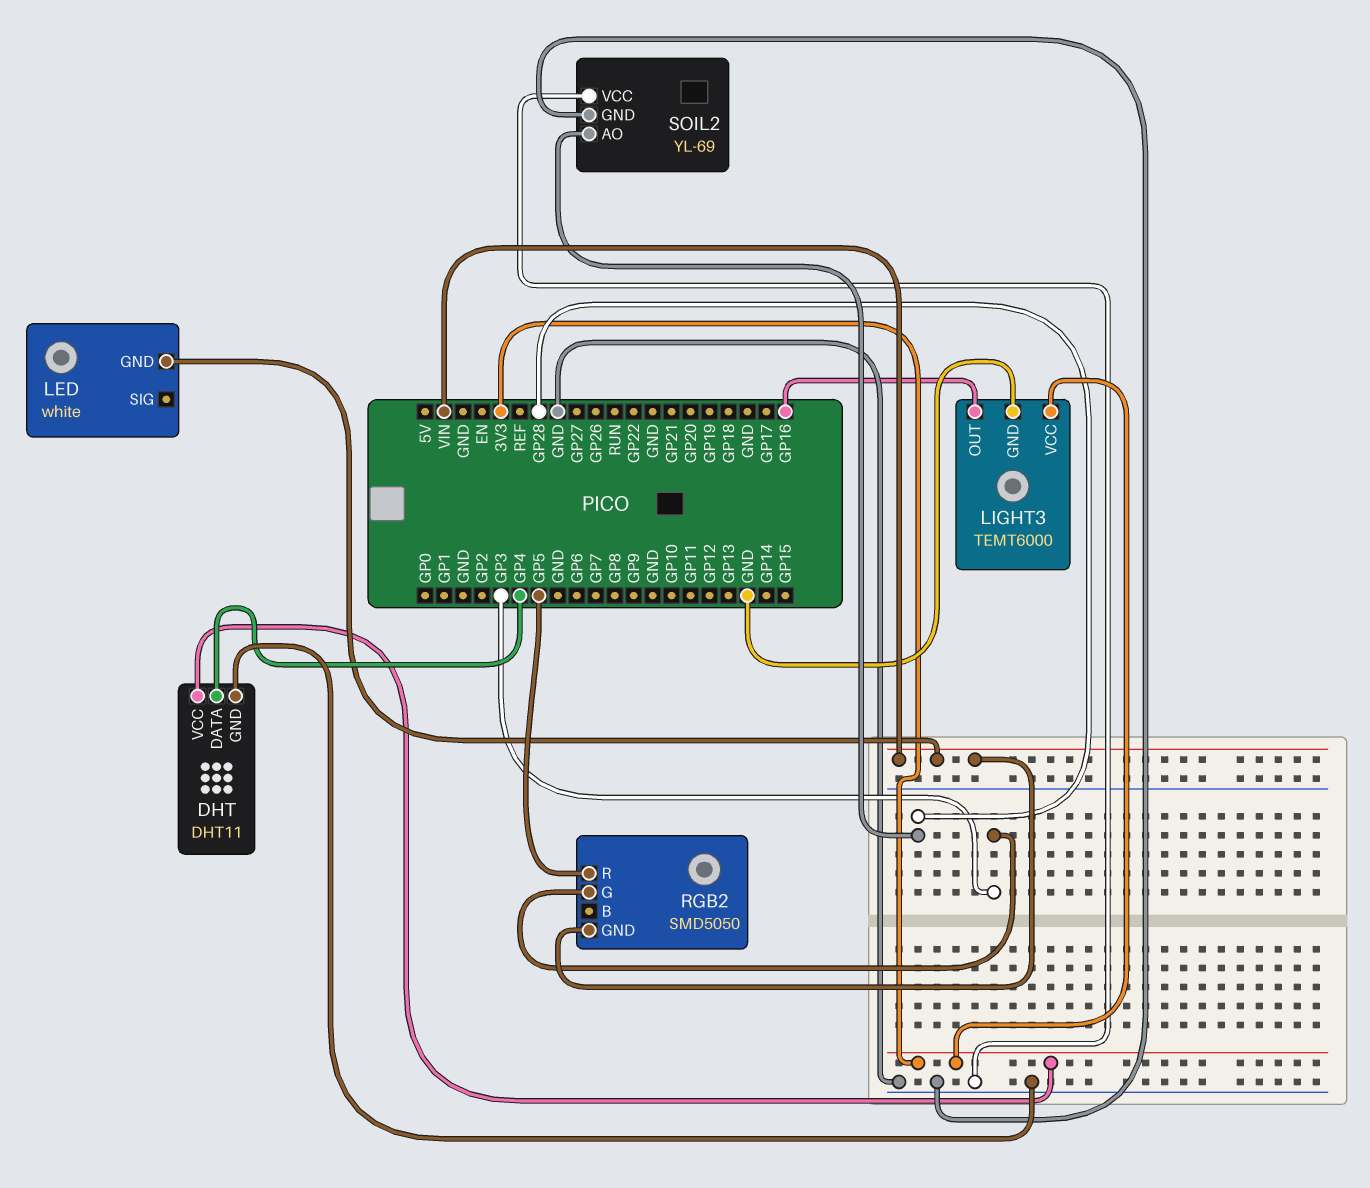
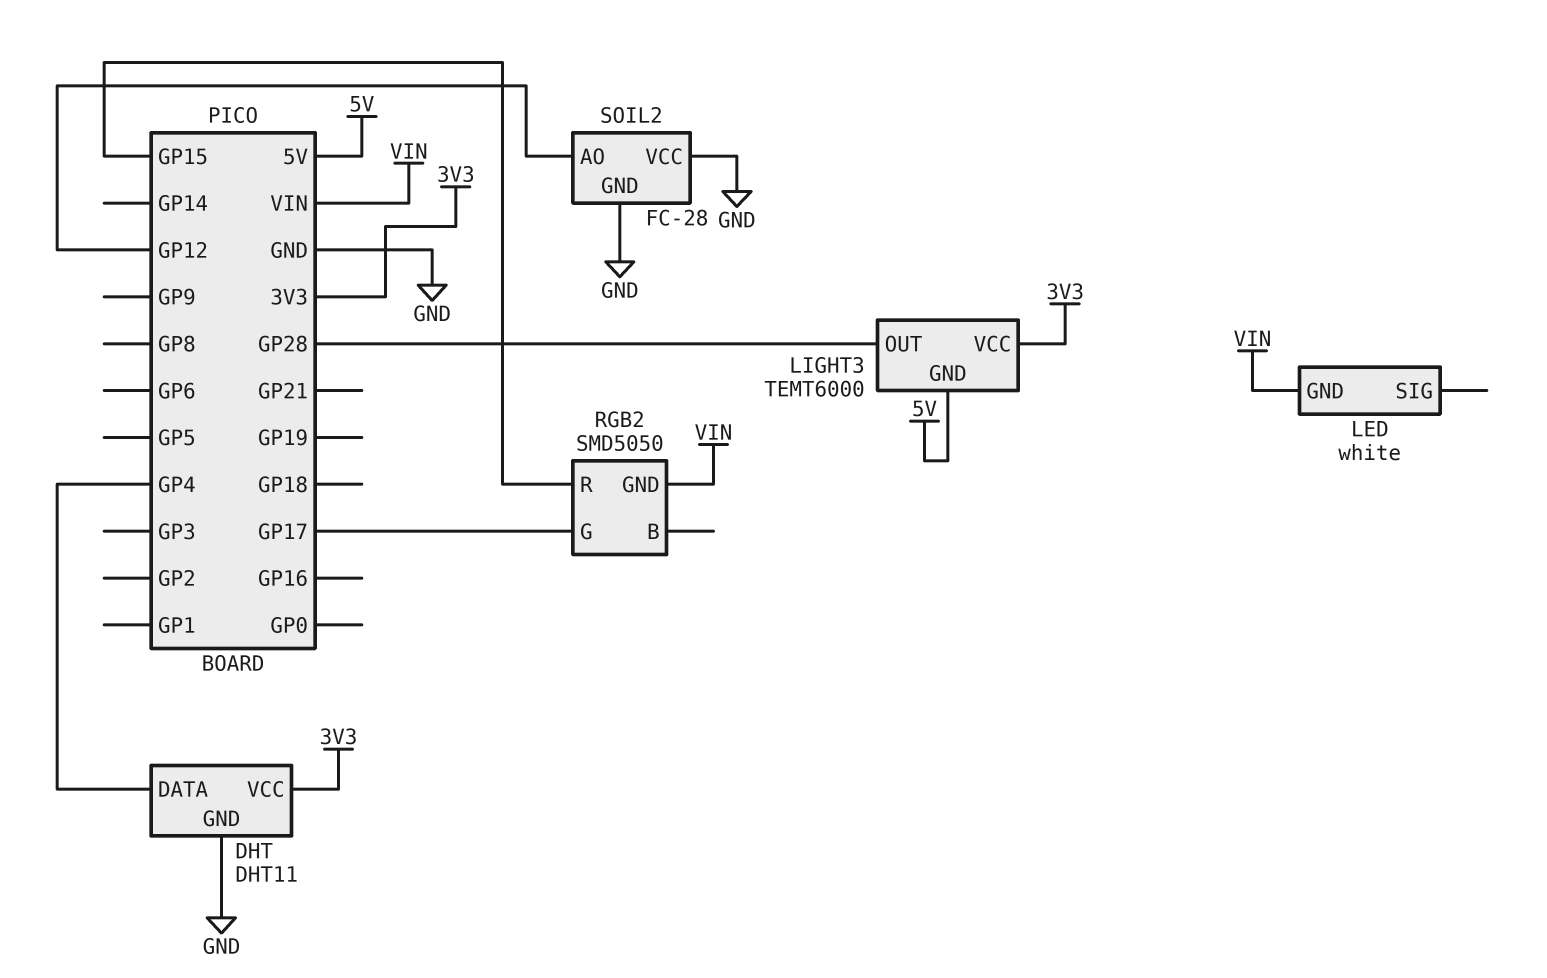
LIGHT3 pin GND: GND -> 5V
LIGHT3 pin OUT: GP16 -> GP28
RGB2 pin G: GP3 -> GP17
RGB2 pin R: GP5 -> GP15
SOIL2: YL-69 -> FC-28
SOIL2 pin AO: GP28 -> GP12

